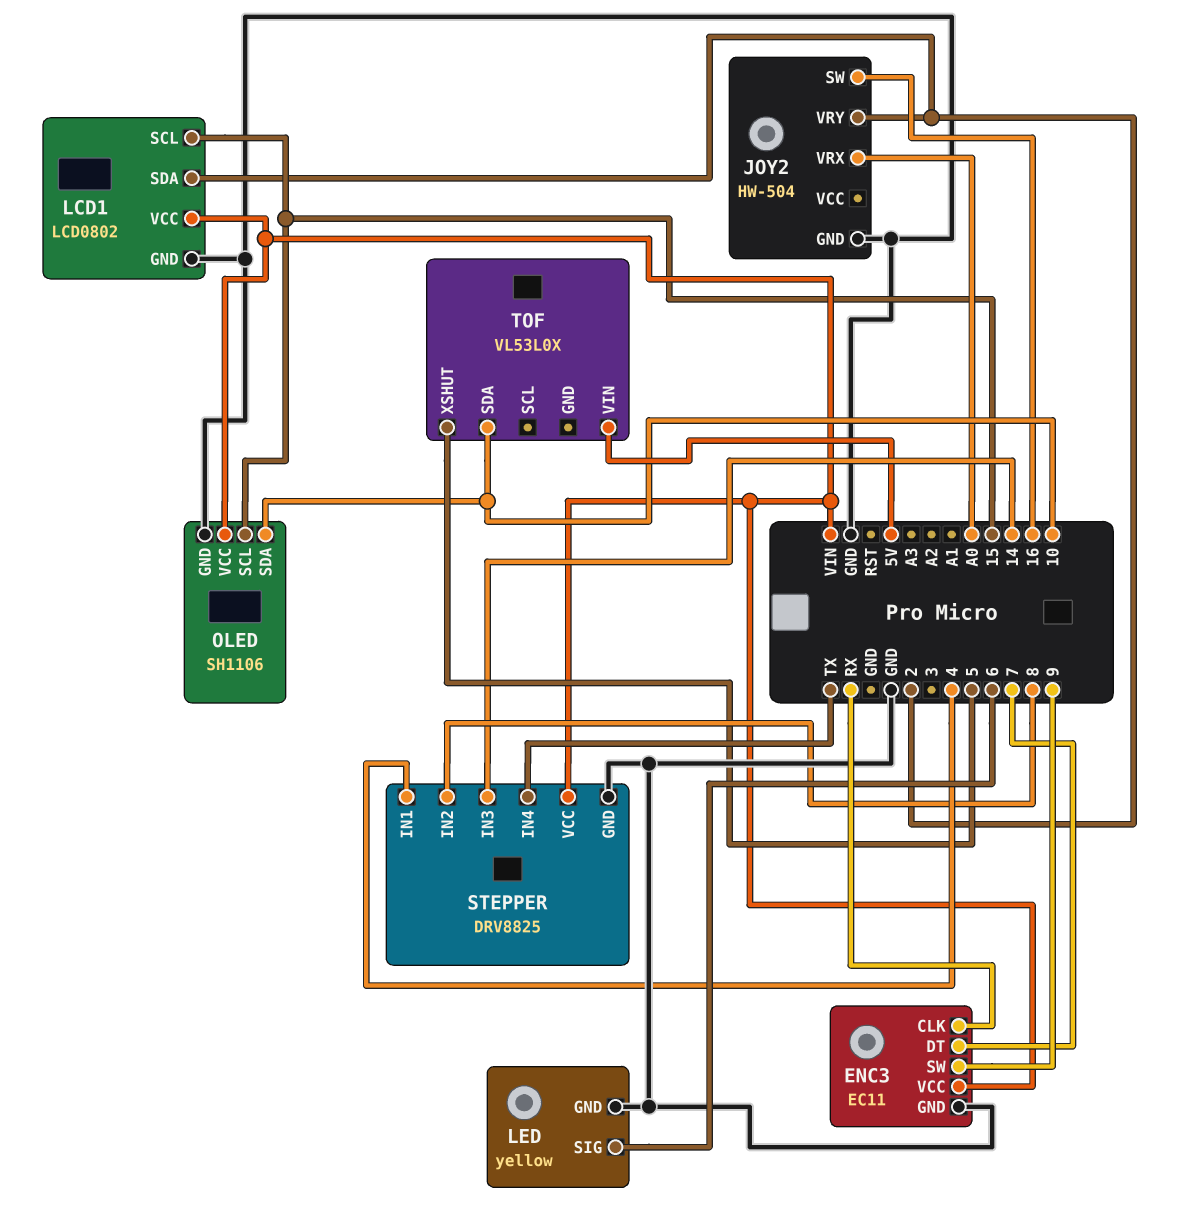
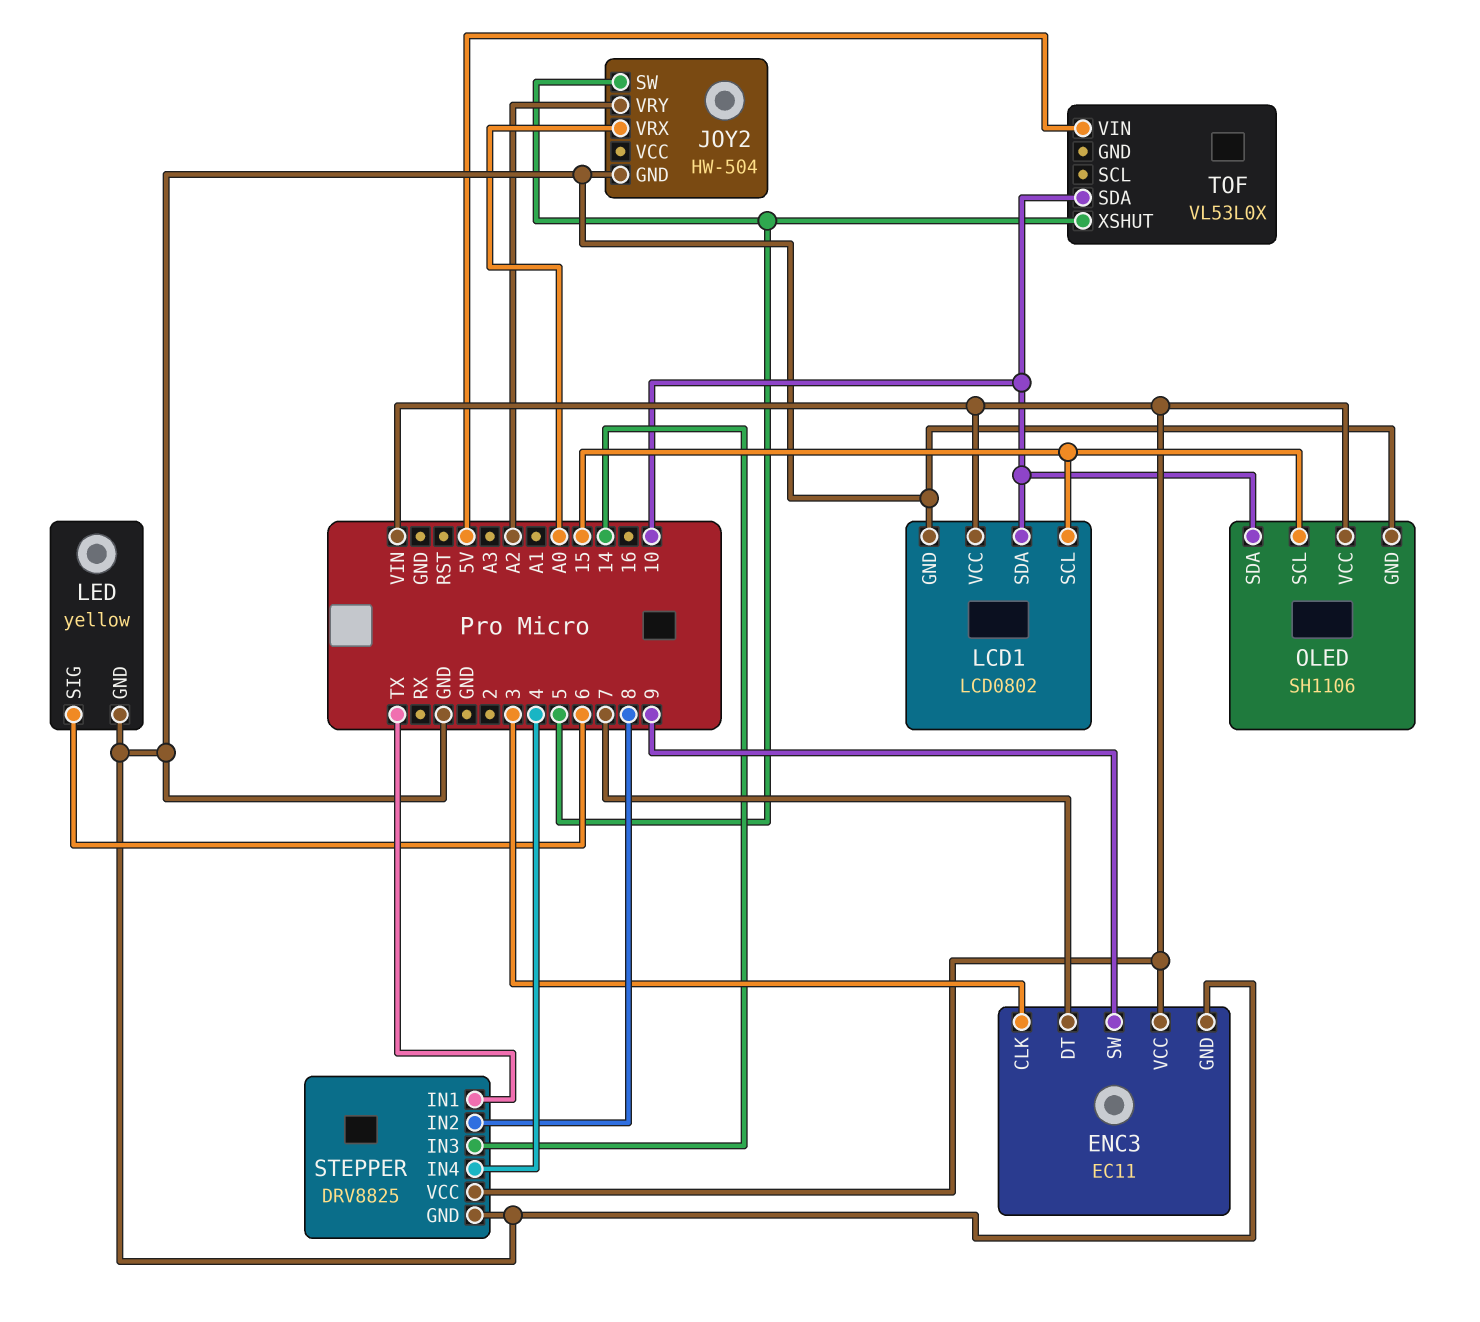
ENC3 pin CLK: RX -> 3
JOY2 pin SW: 16 -> 5
JOY2 pin VRY: 2 -> A2
LCD1 pin SDA: 2 -> 10
STEPPER pin IN1: 4 -> TX
STEPPER pin IN4: TX -> 4

